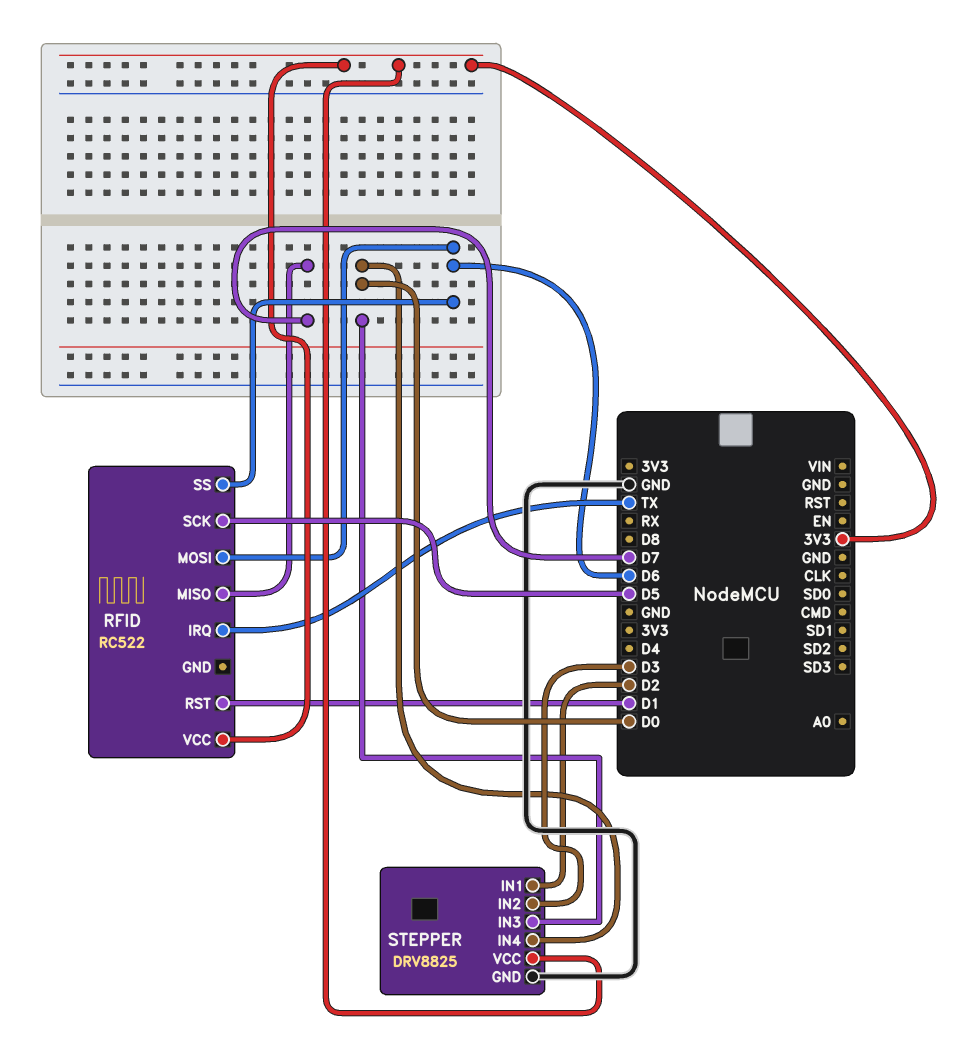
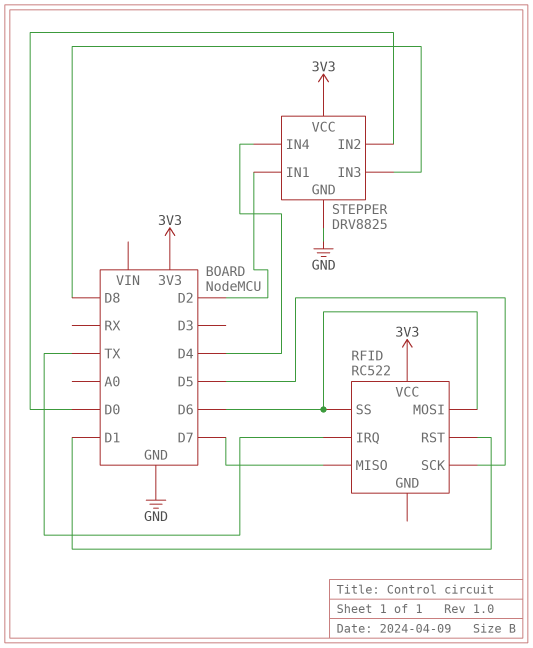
STEPPER pin IN2: D3 -> D0
STEPPER pin IN3: D0 -> D8
STEPPER pin IN4: D0 -> D4

